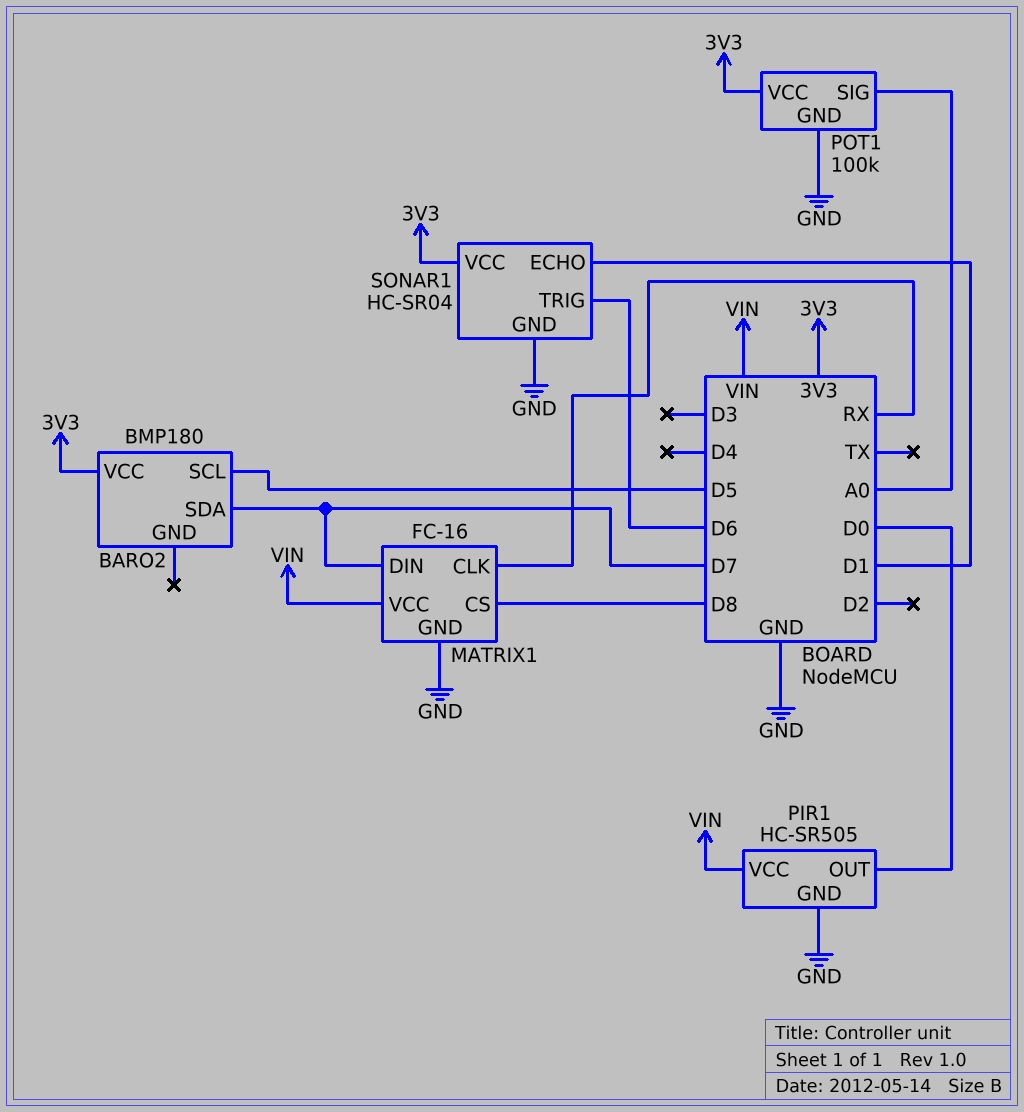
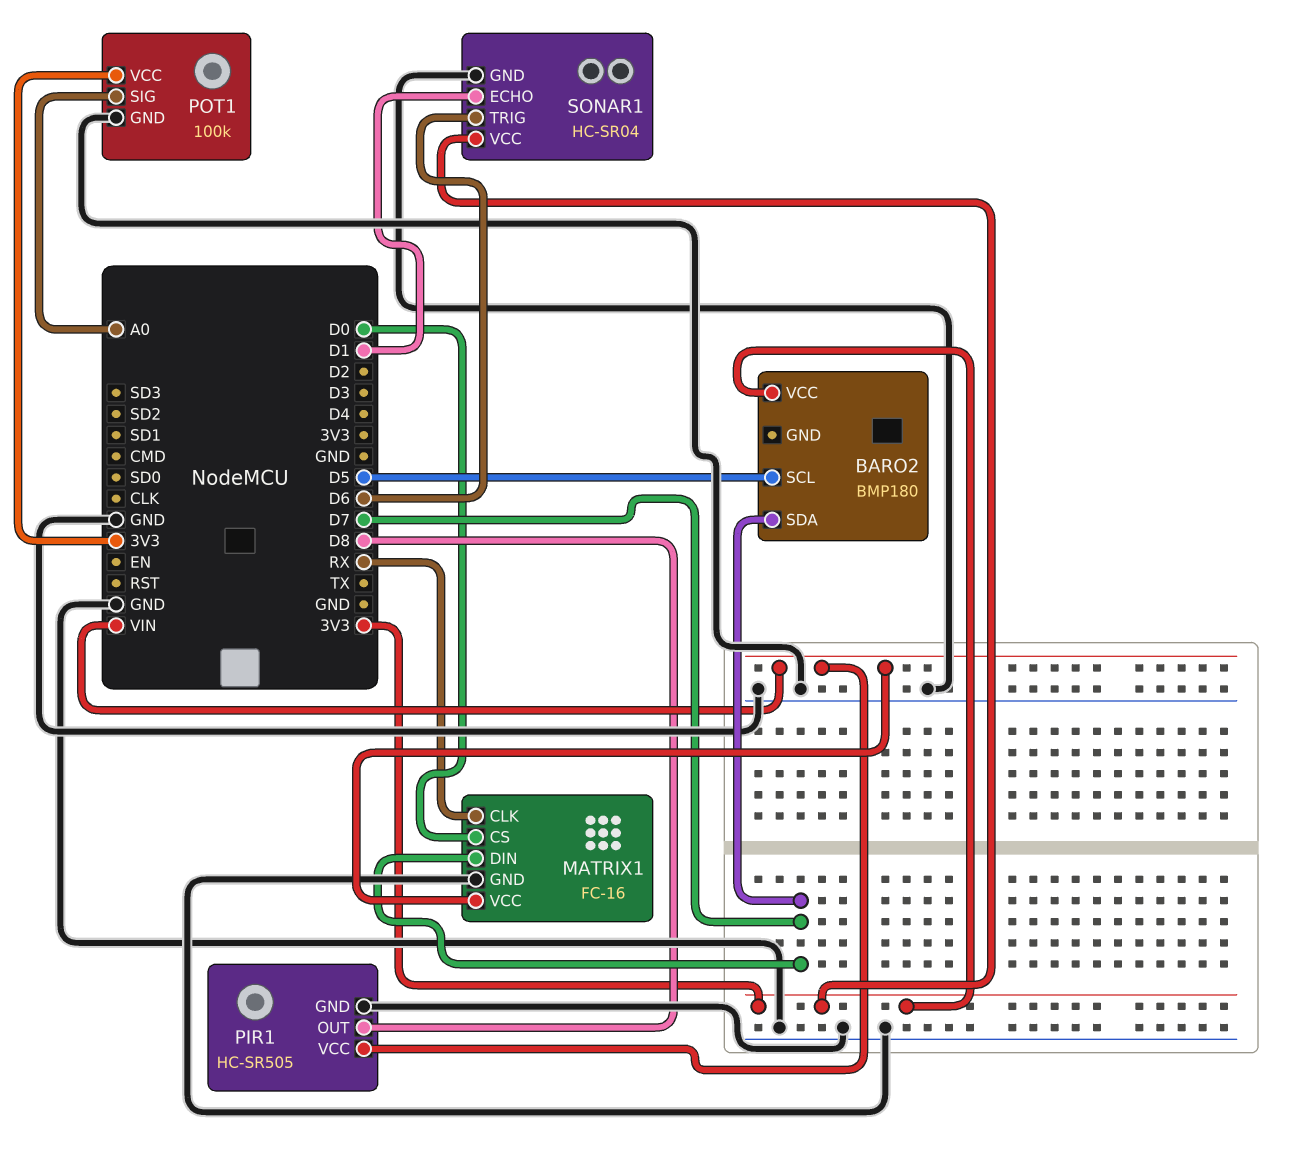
MATRIX1 pin CS: D8 -> D0
PIR1 pin OUT: D0 -> D8

